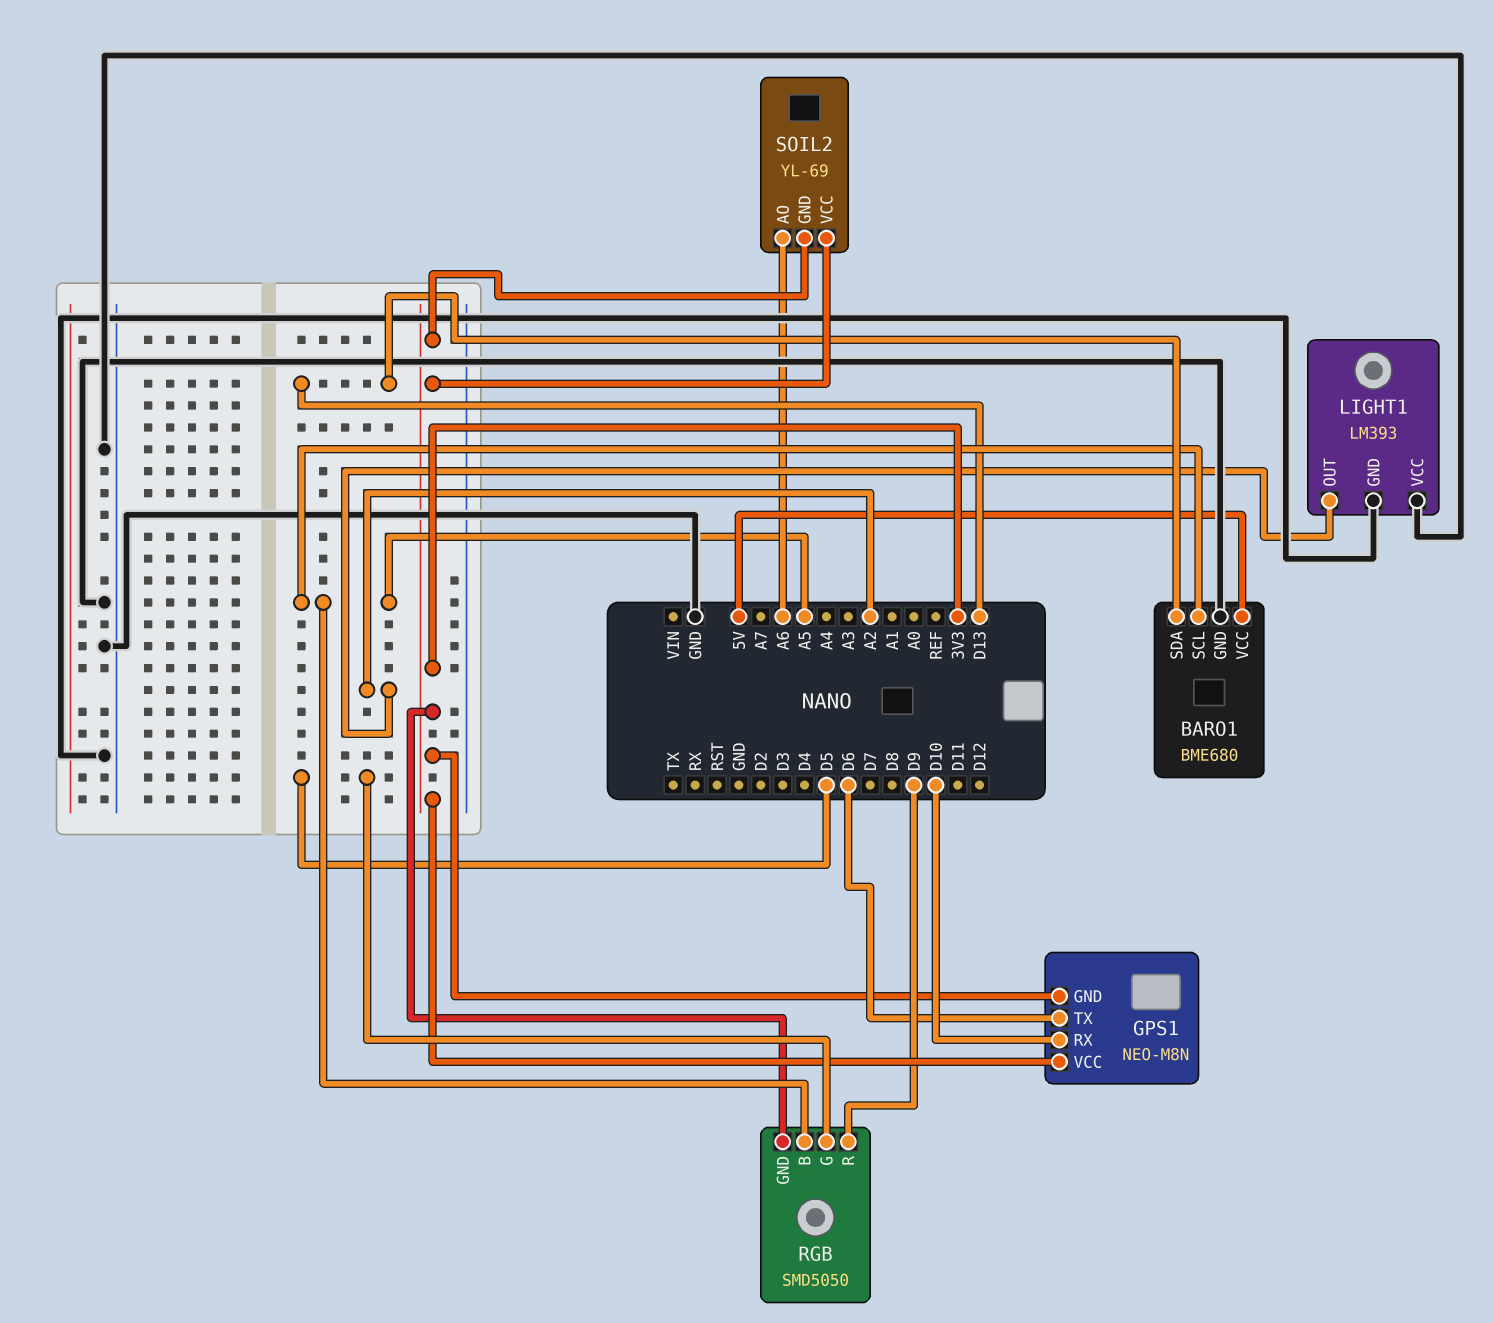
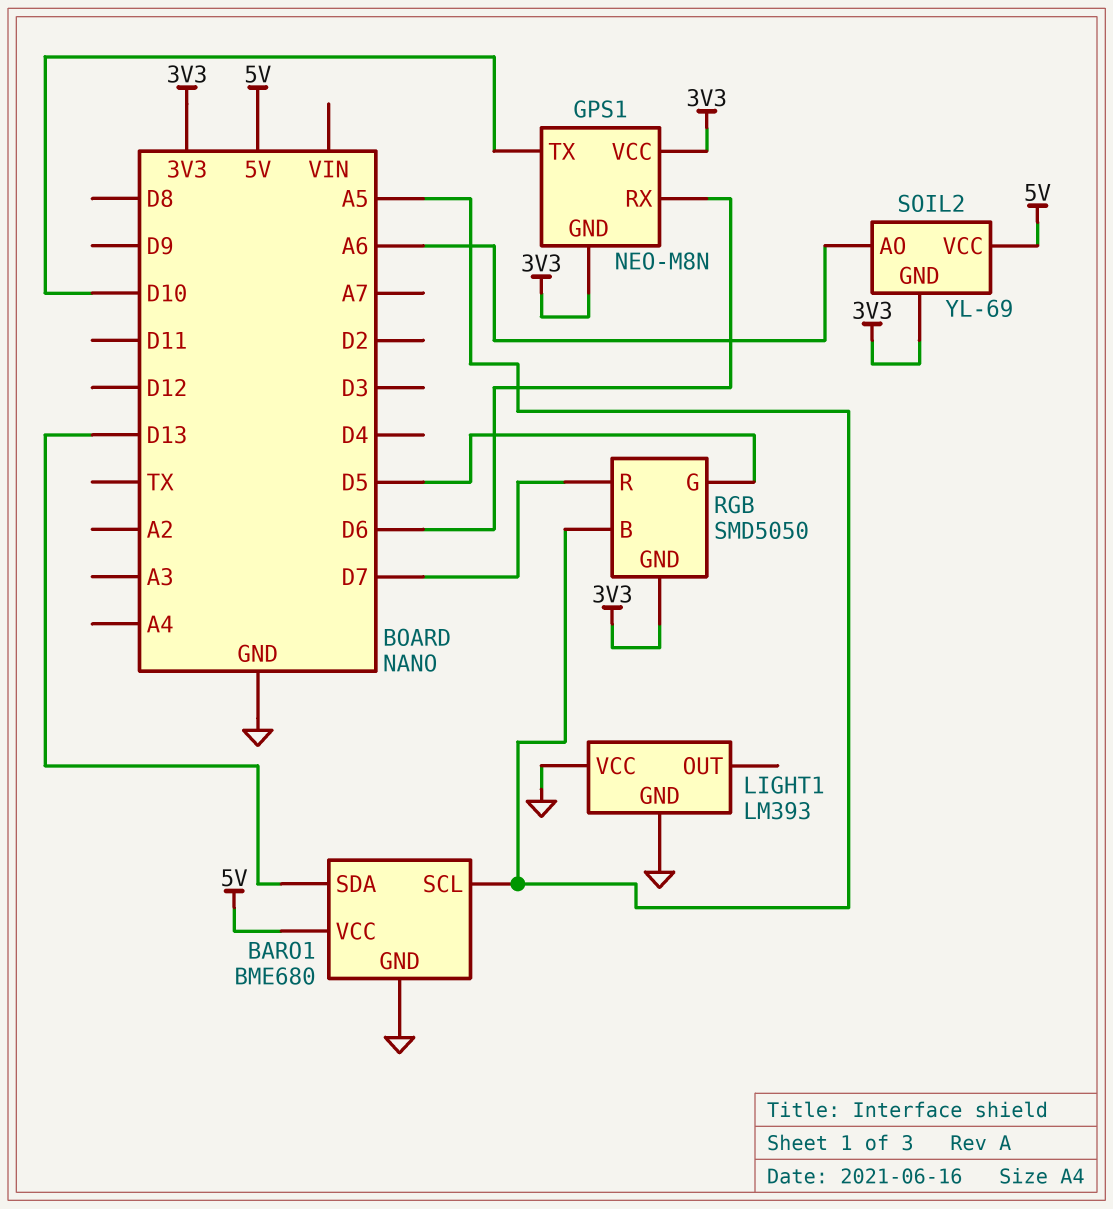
GPS1 pin RX: D10 -> D6
GPS1 pin TX: D6 -> D10
LIGHT1 pin OUT: A2 -> none
RGB pin R: D9 -> D7
SOIL2 pin VCC: 3V3 -> 5V

